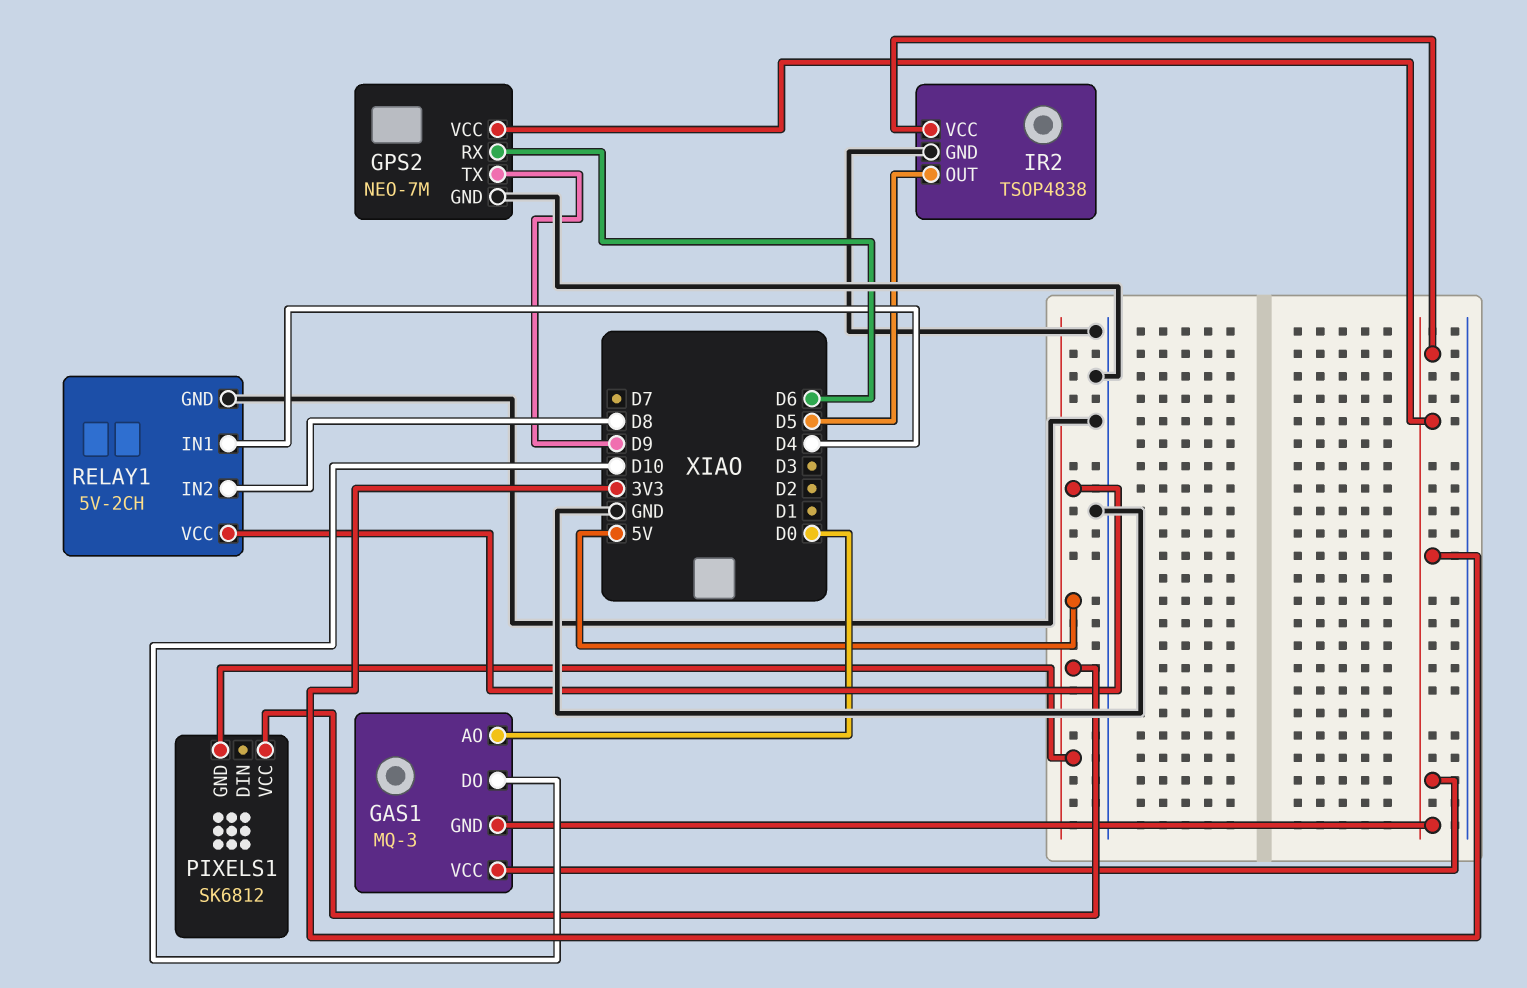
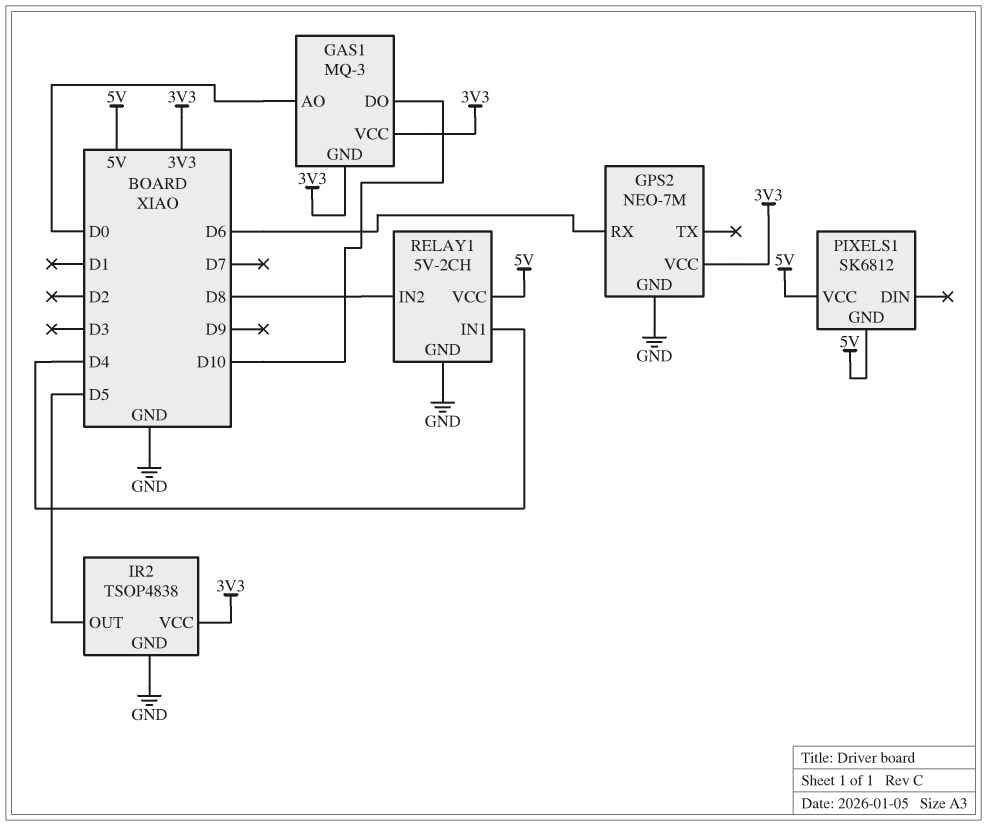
GPS2 pin TX: D9 -> none

